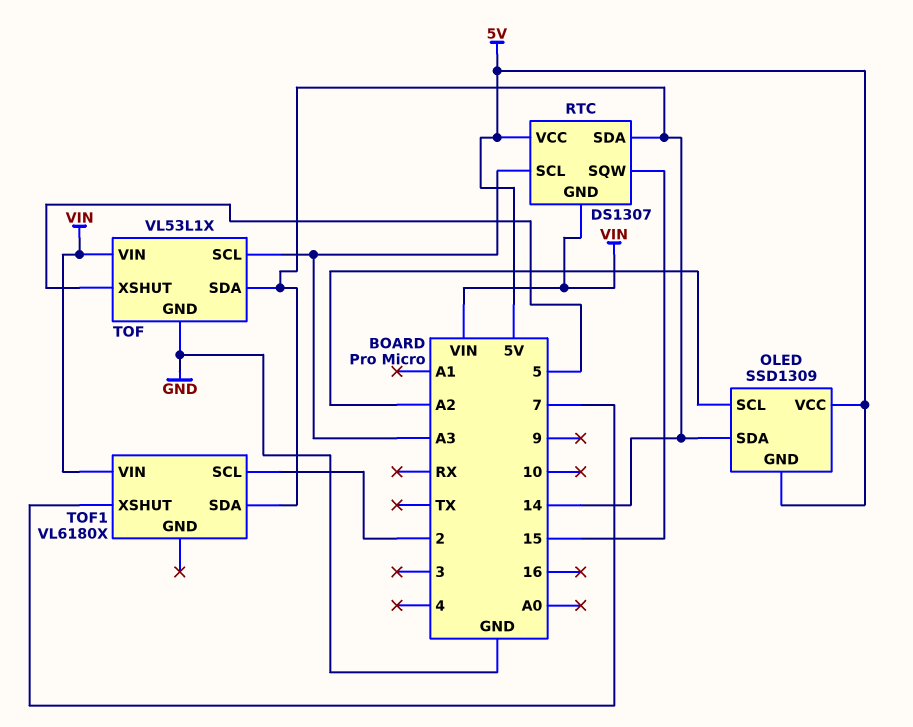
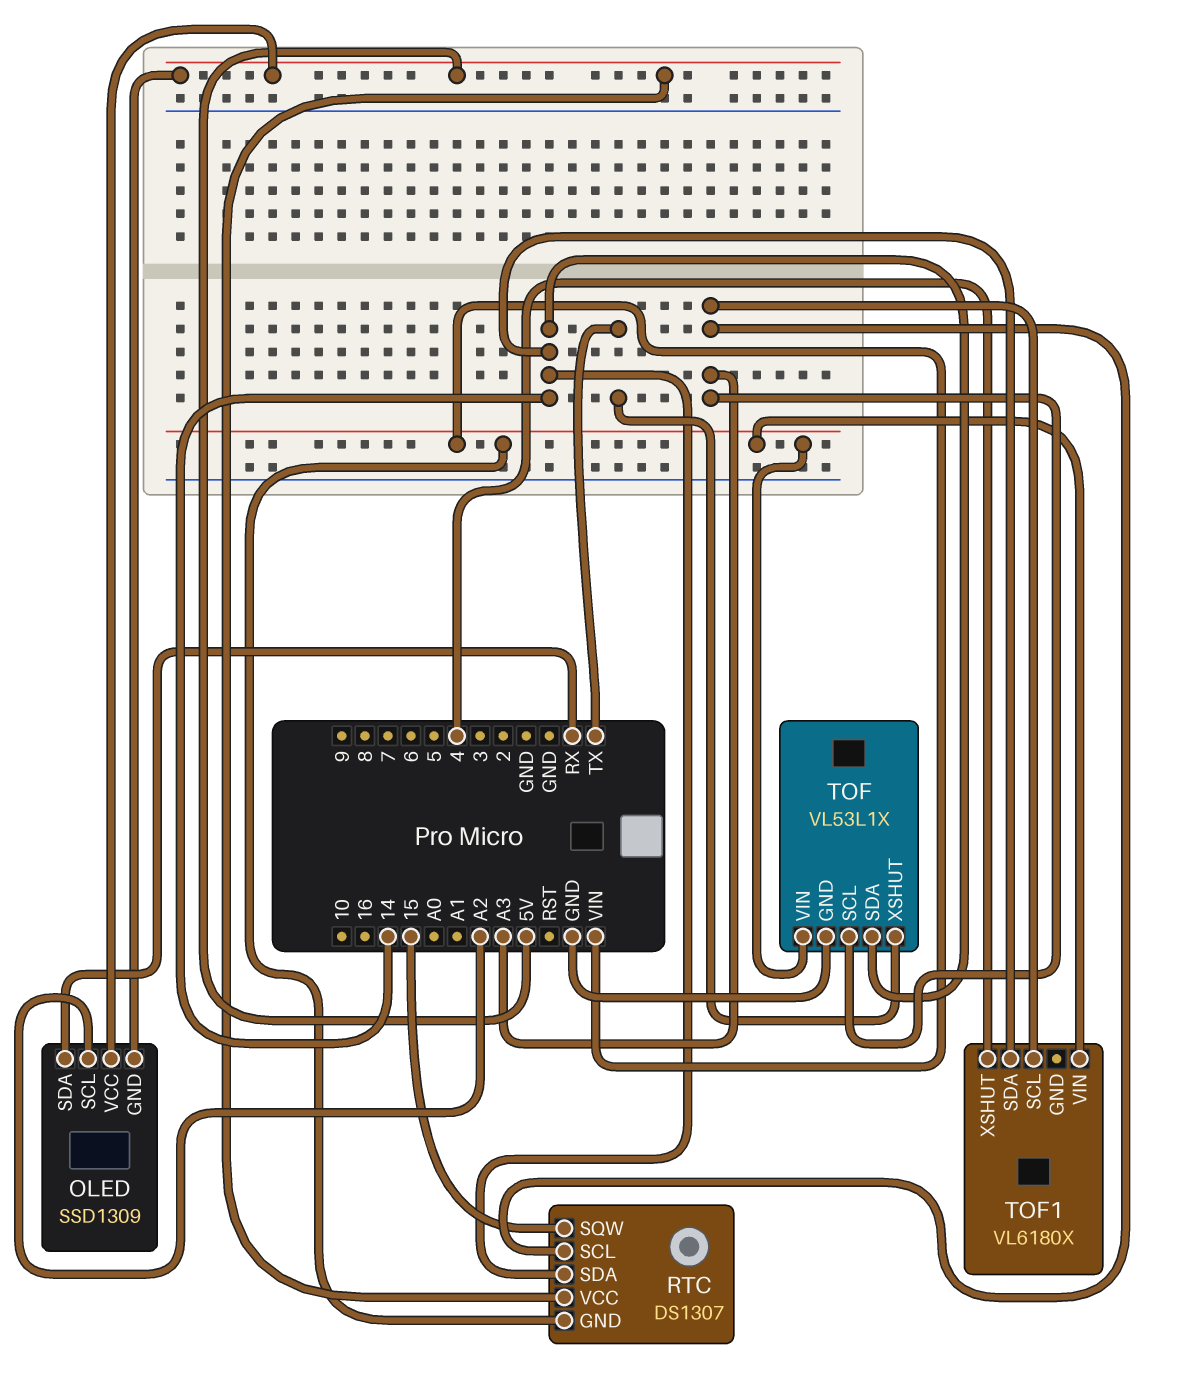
OLED pin SDA: 14 -> RX
TOF pin XSHUT: 5 -> TX
TOF1 pin SCL: 2 -> A3
TOF1 pin XSHUT: 7 -> 4

